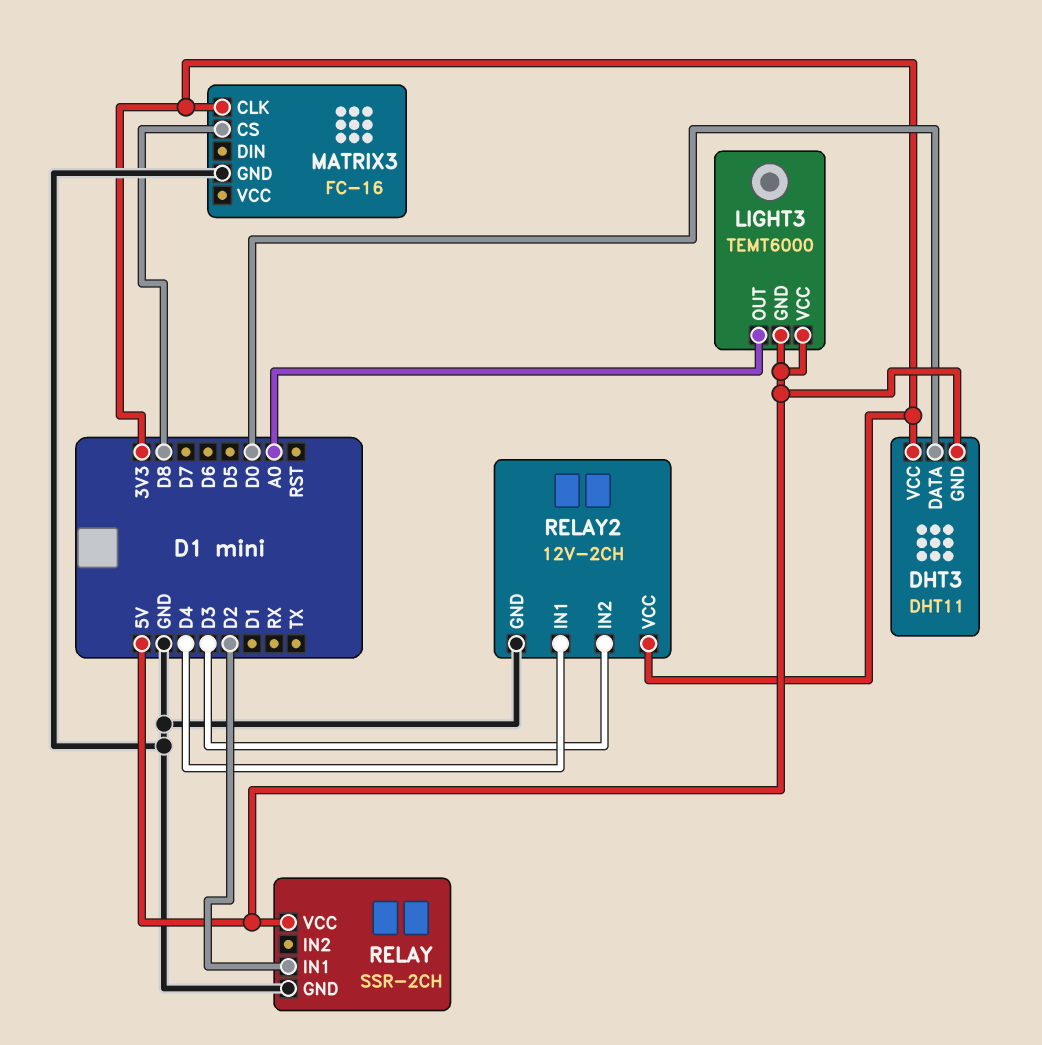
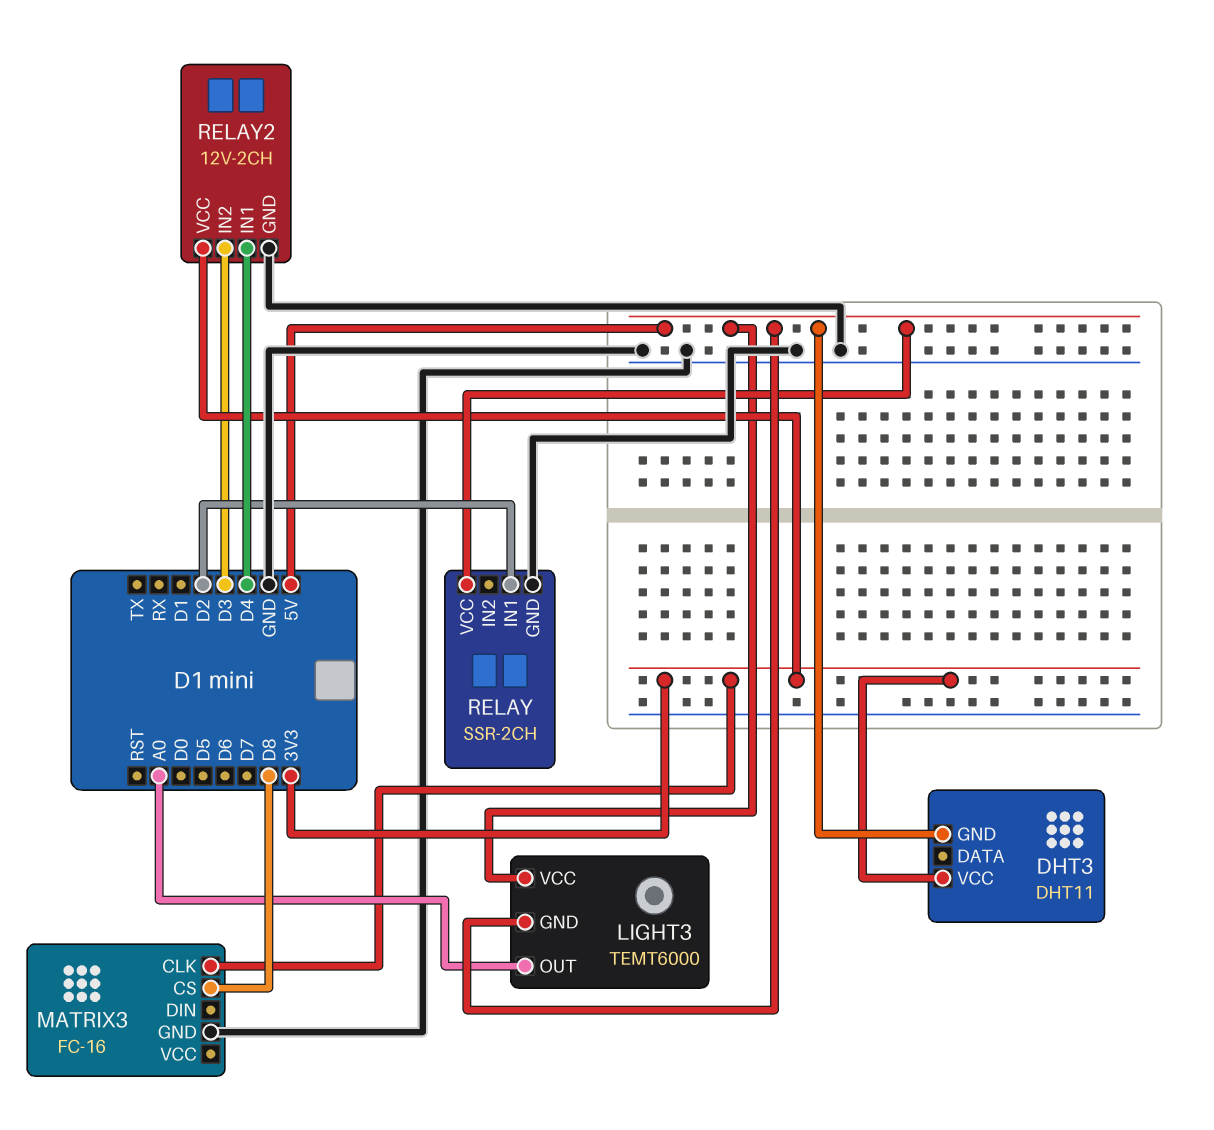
DHT3 pin DATA: D0 -> none

